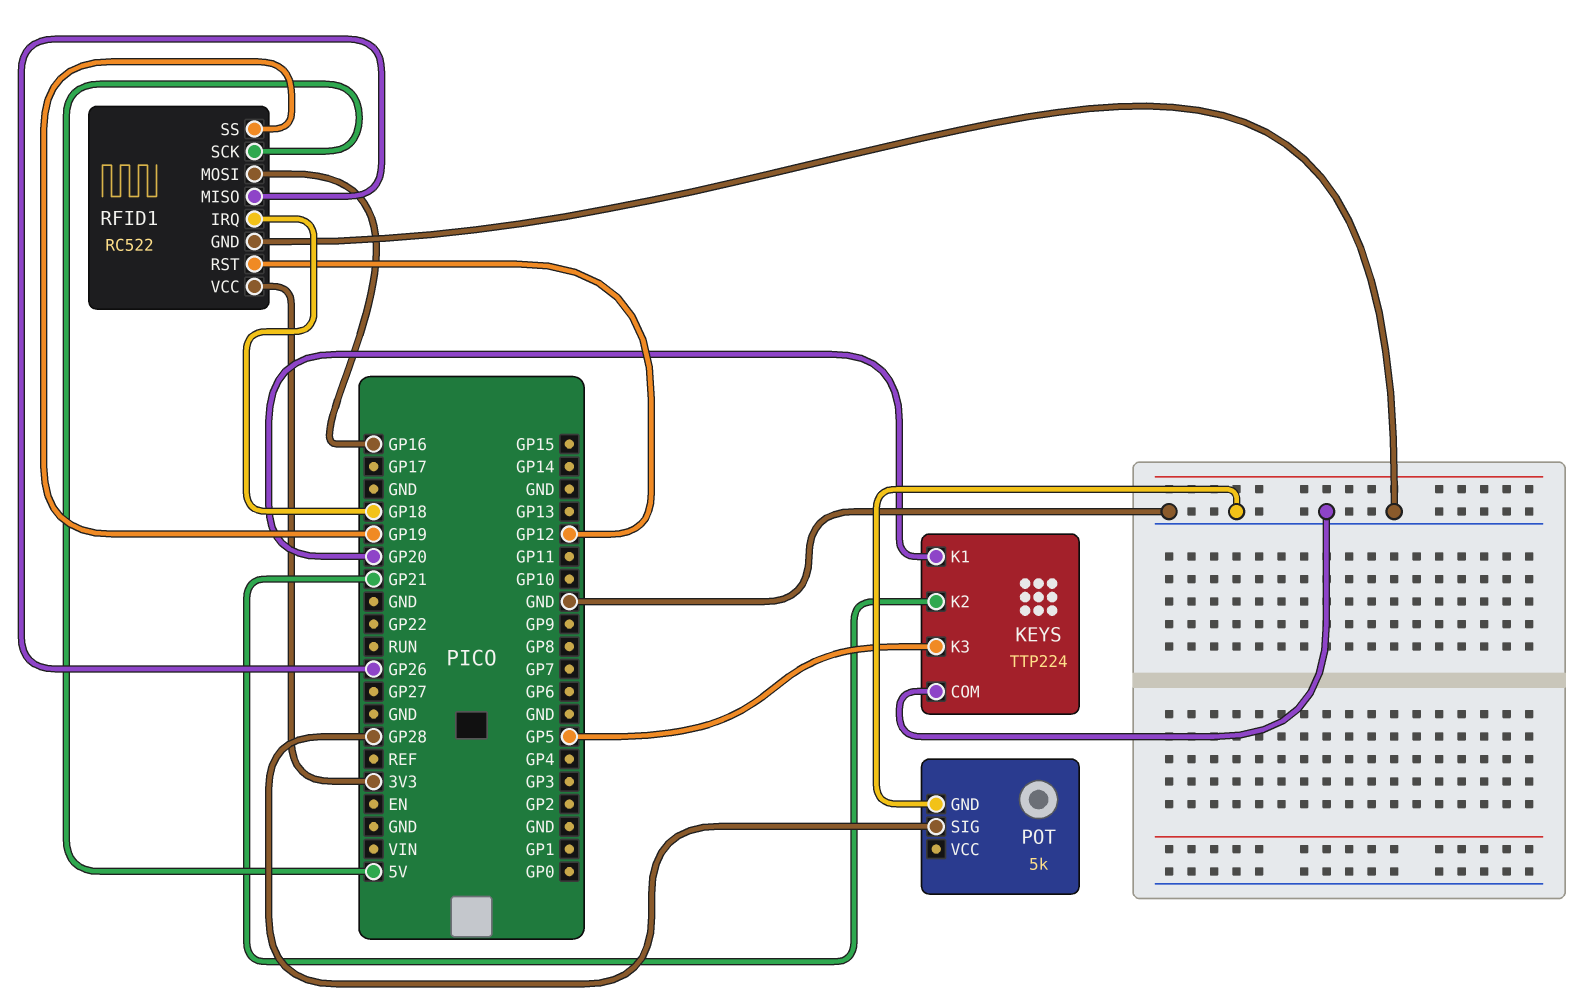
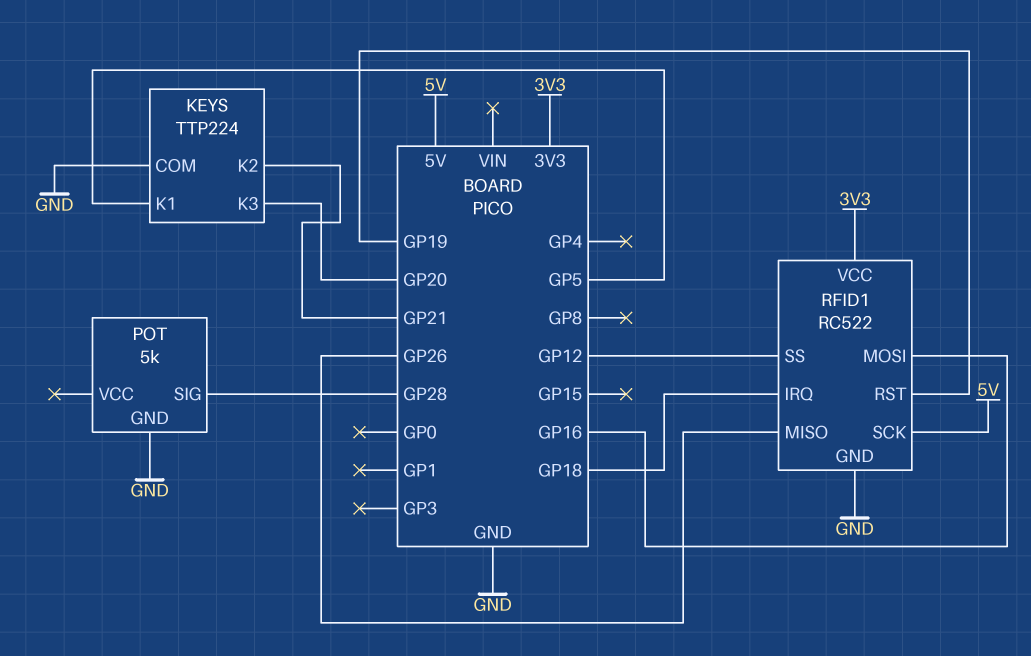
KEYS pin K1: GP20 -> GP5
KEYS pin K3: GP5 -> GP20
RFID1 pin RST: GP12 -> GP19
RFID1 pin SS: GP19 -> GP12

